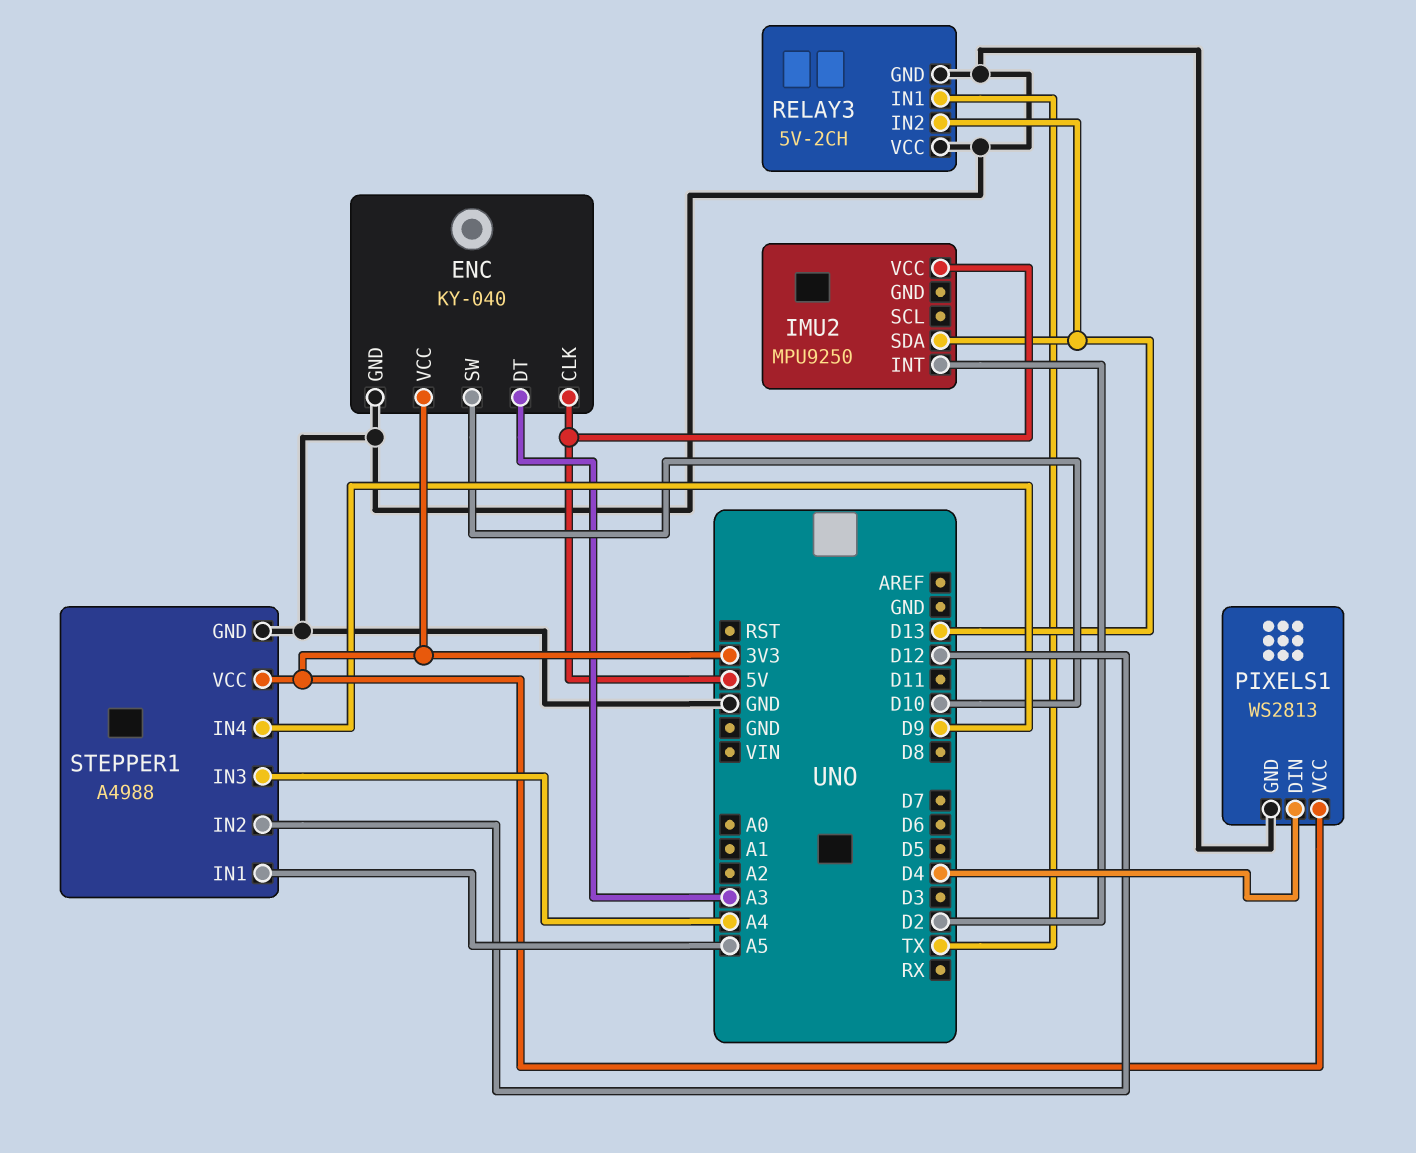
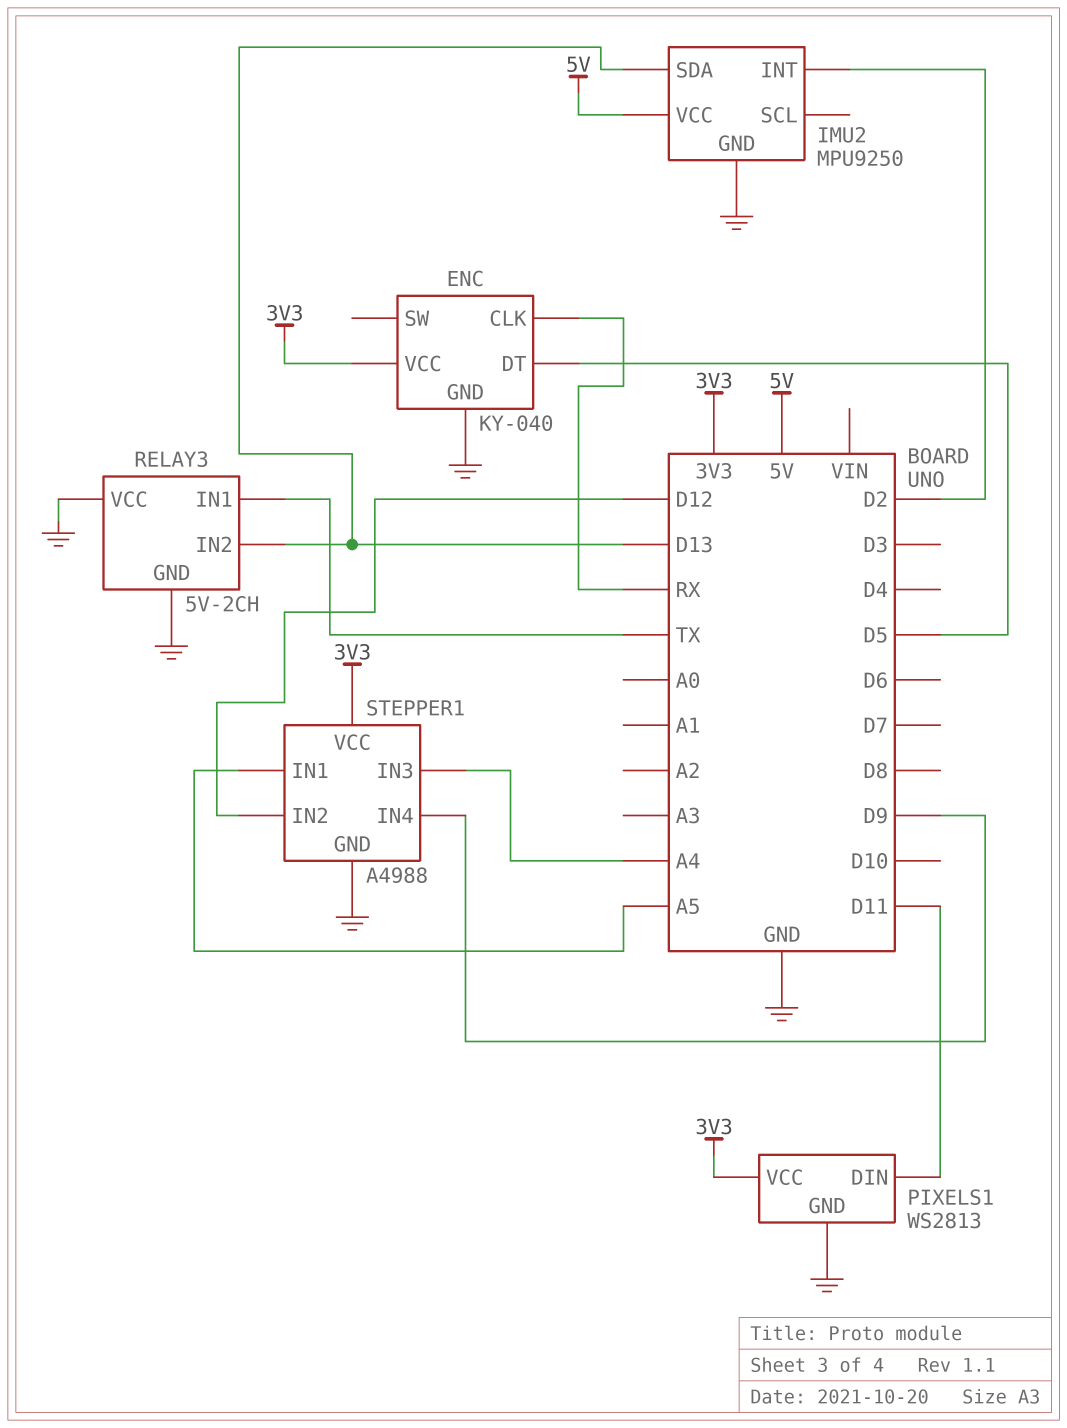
ENC pin CLK: 5V -> RX
ENC pin DT: A3 -> D5
ENC pin SW: D10 -> none
IMU2 pin GND: none -> GND
PIXELS1 pin DIN: D4 -> D11

